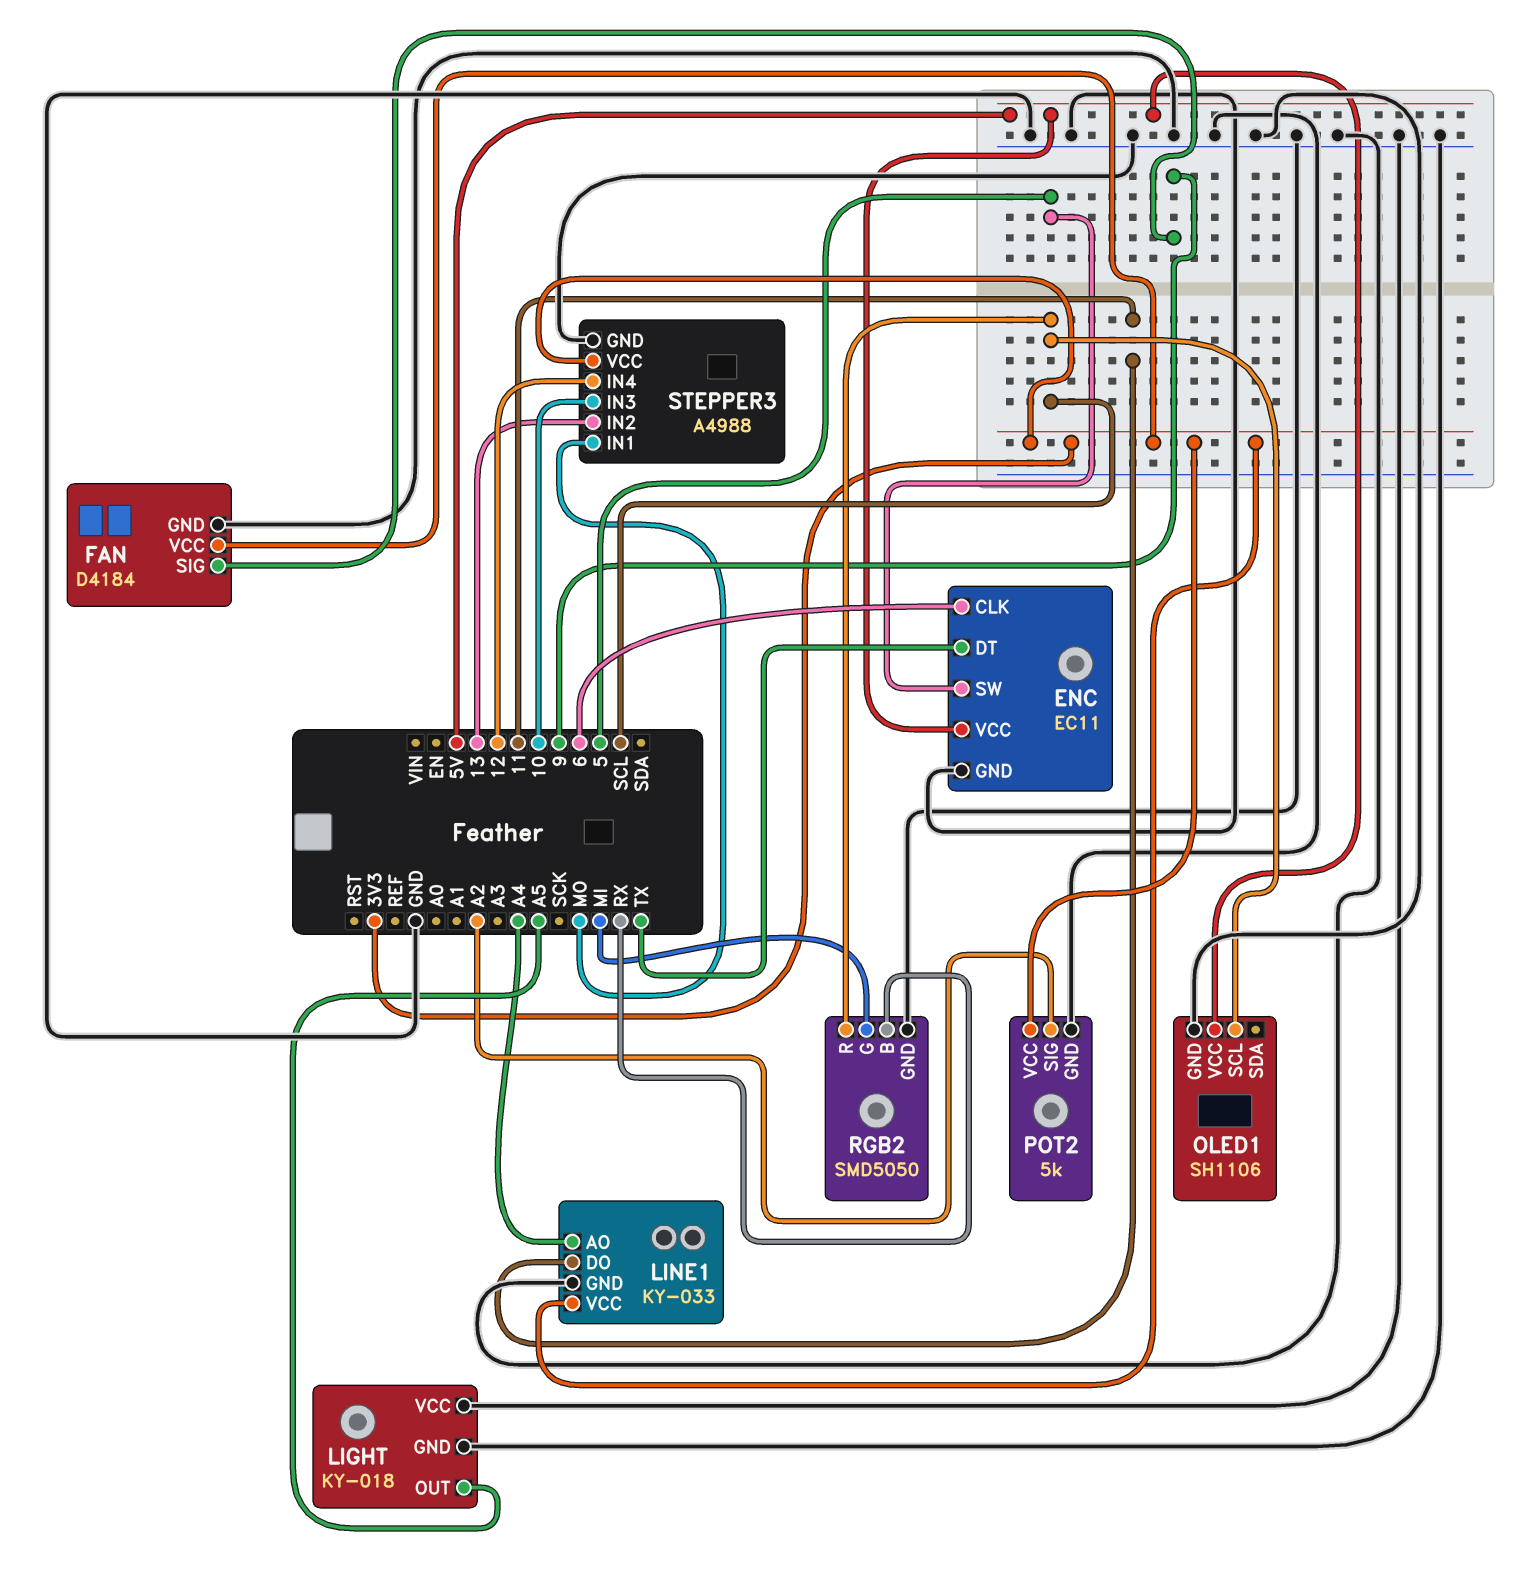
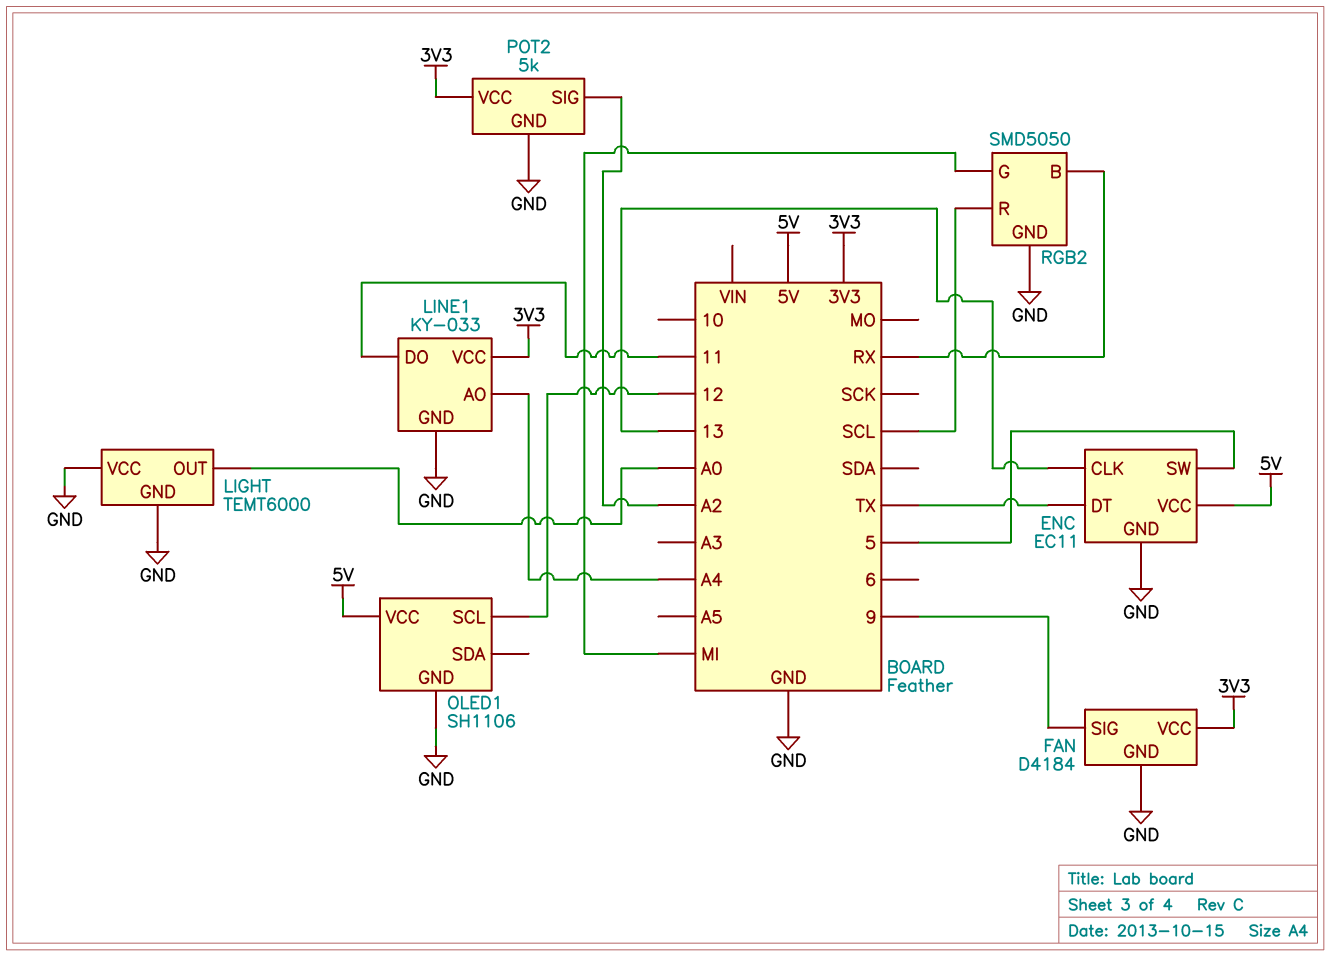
ENC pin CLK: 6 -> 13
LIGHT: KY-018 -> TEMT6000
LIGHT pin OUT: A5 -> A0
OLED1 pin SCL: SCL -> 12
STEPPER3: A4988 -> none
STEPPER3 pin GND: GND -> none
STEPPER3 pin IN1: MO -> none
STEPPER3 pin IN2: 13 -> none
STEPPER3 pin IN3: 10 -> none
STEPPER3 pin IN4: 12 -> none
STEPPER3 pin VCC: 3V3 -> none

